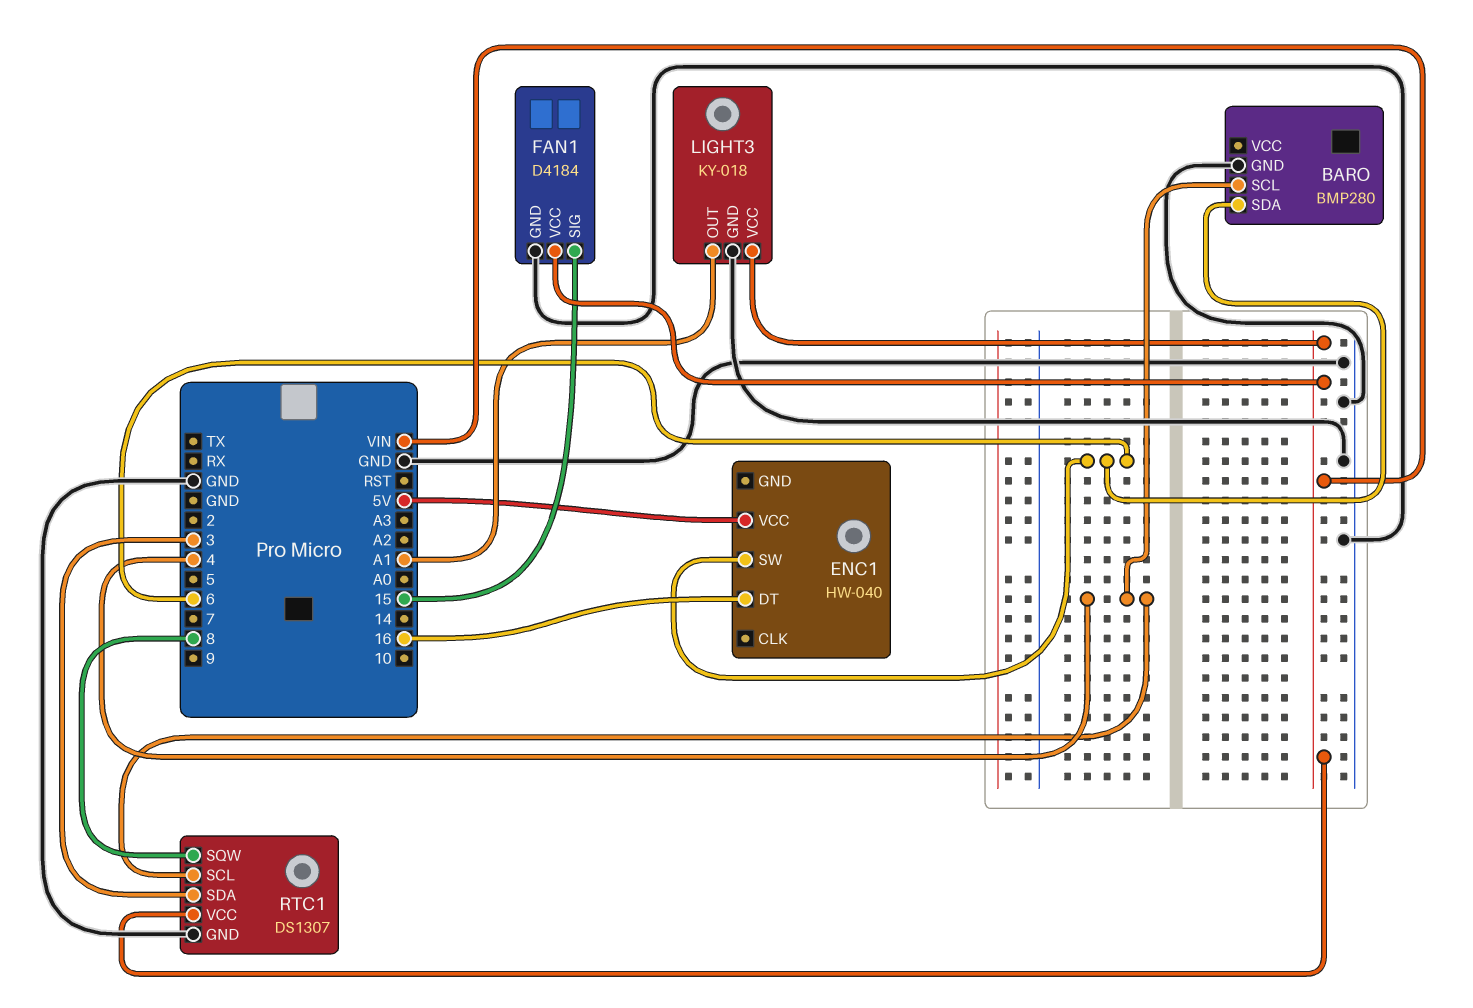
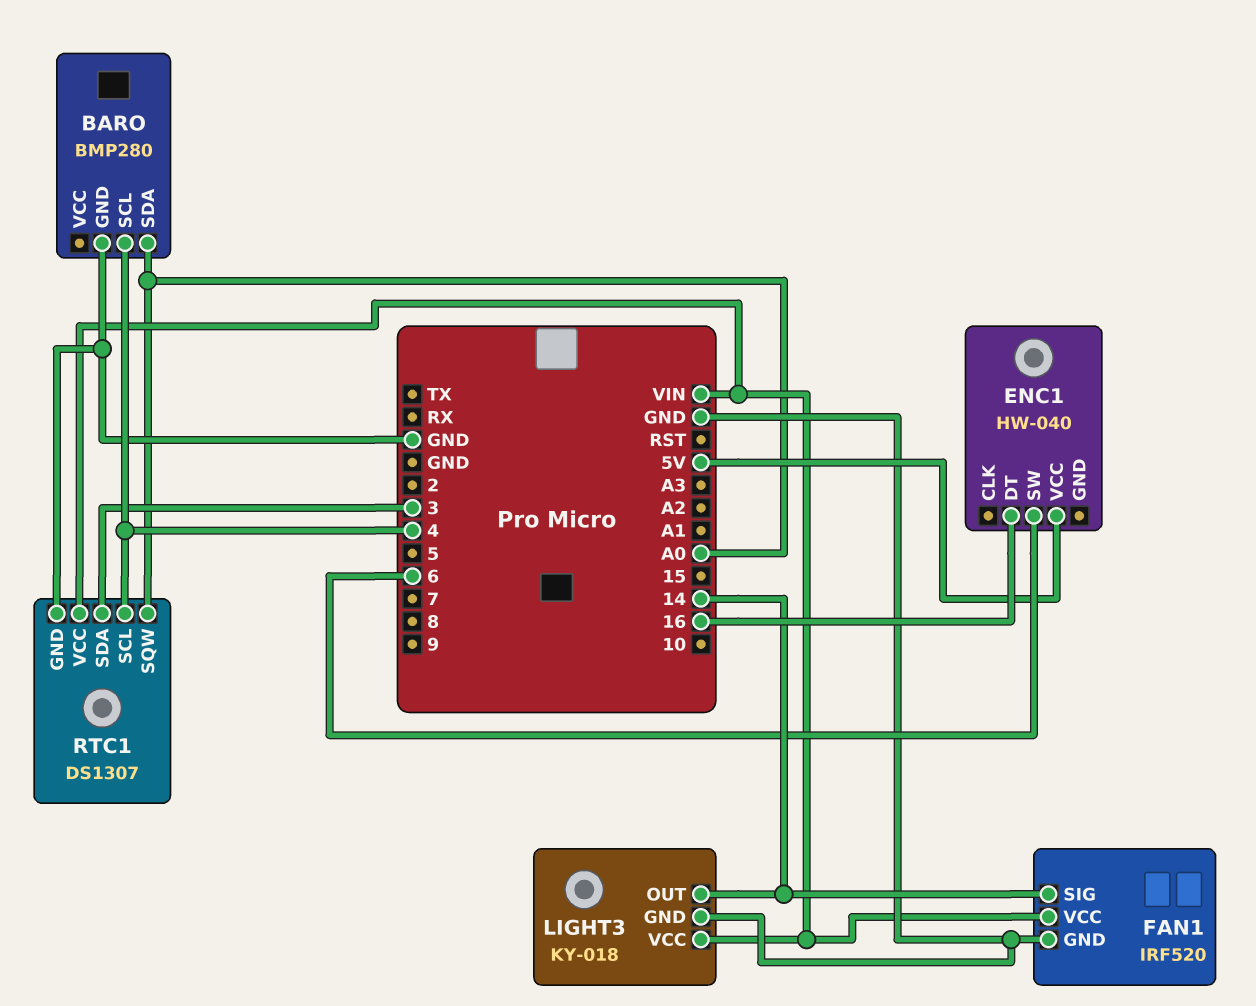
BARO pin SDA: 6 -> A0
FAN1: D4184 -> IRF520
FAN1 pin SIG: 15 -> 14
LIGHT3 pin OUT: A1 -> 14
RTC1 pin SQW: 8 -> A0

